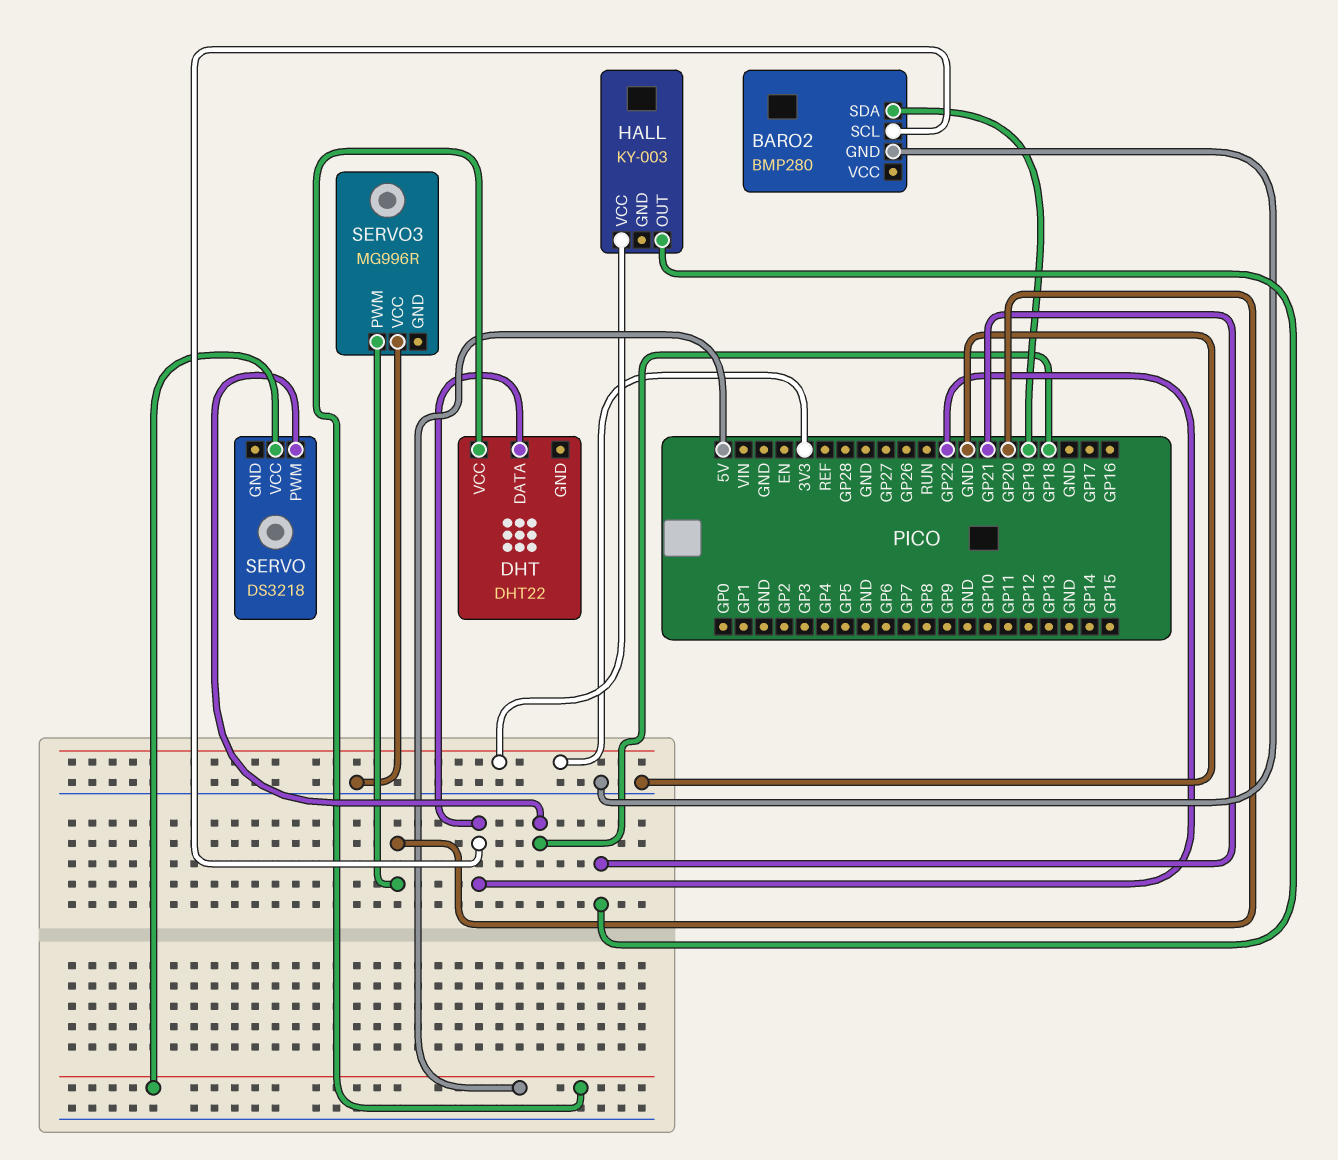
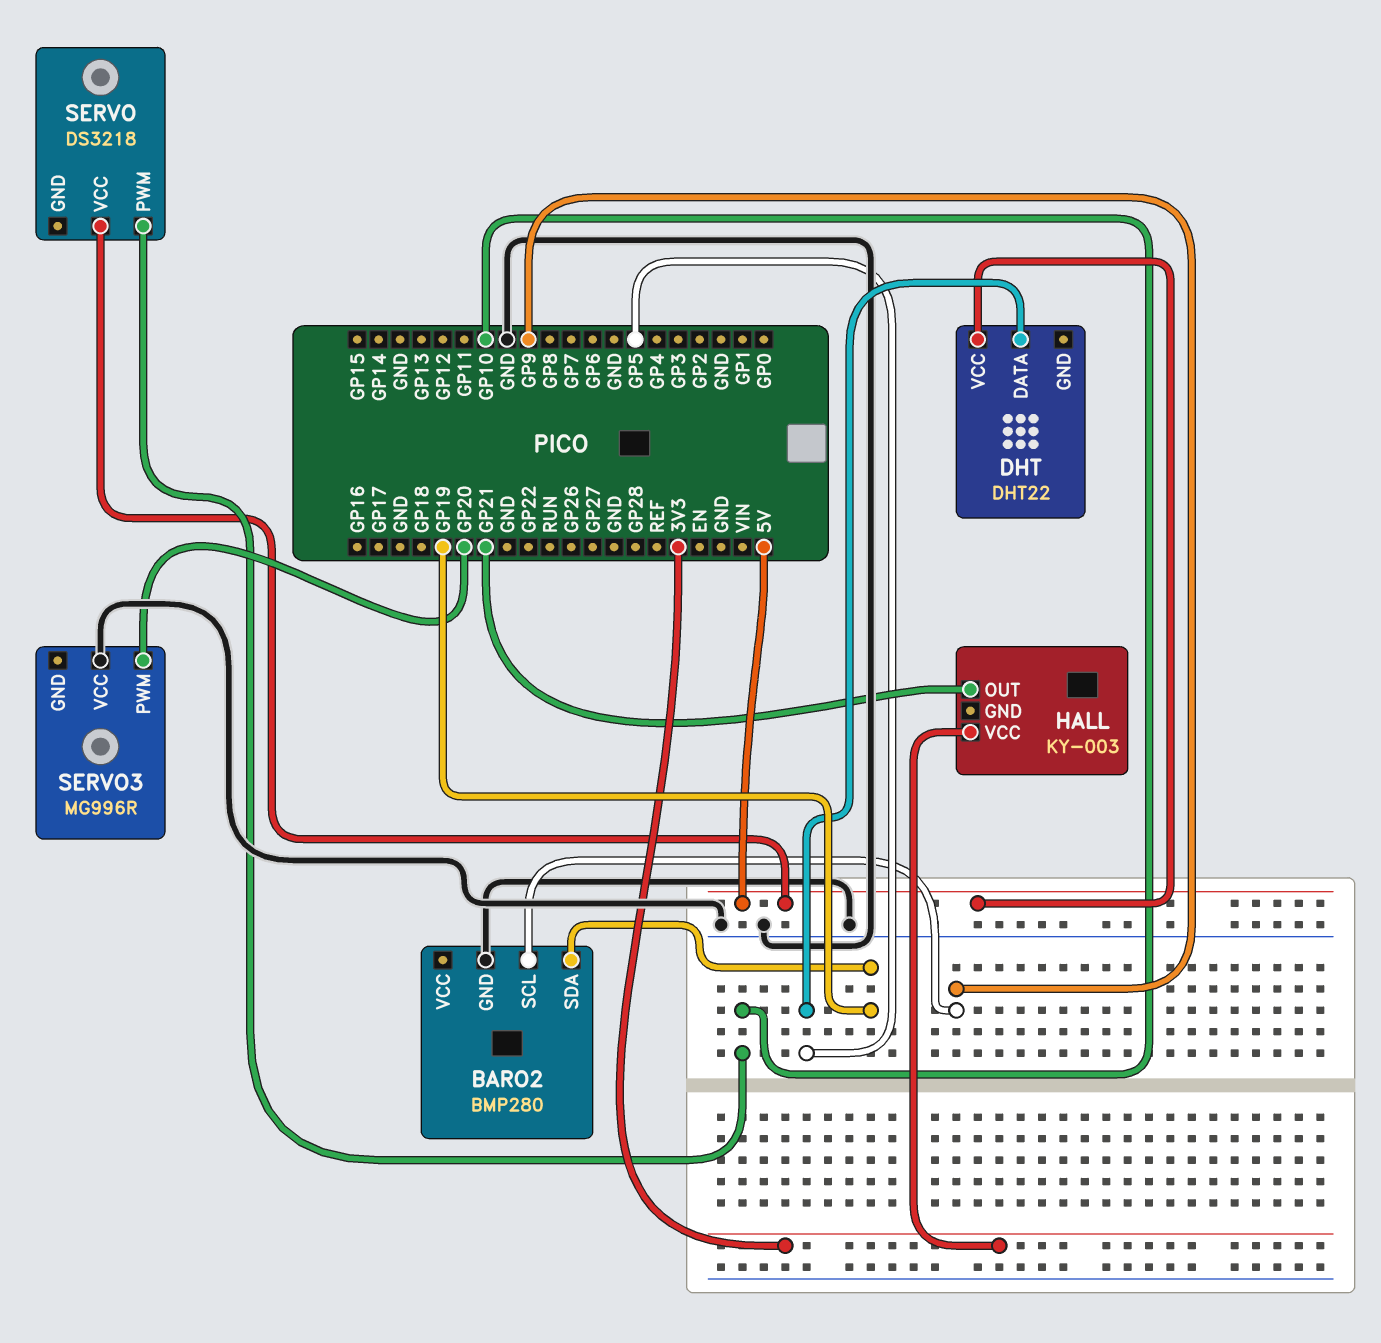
BARO2 pin SCL: GP22 -> GP9
DHT pin DATA: GP22 -> GP5
SERVO pin PWM: GP18 -> GP10

